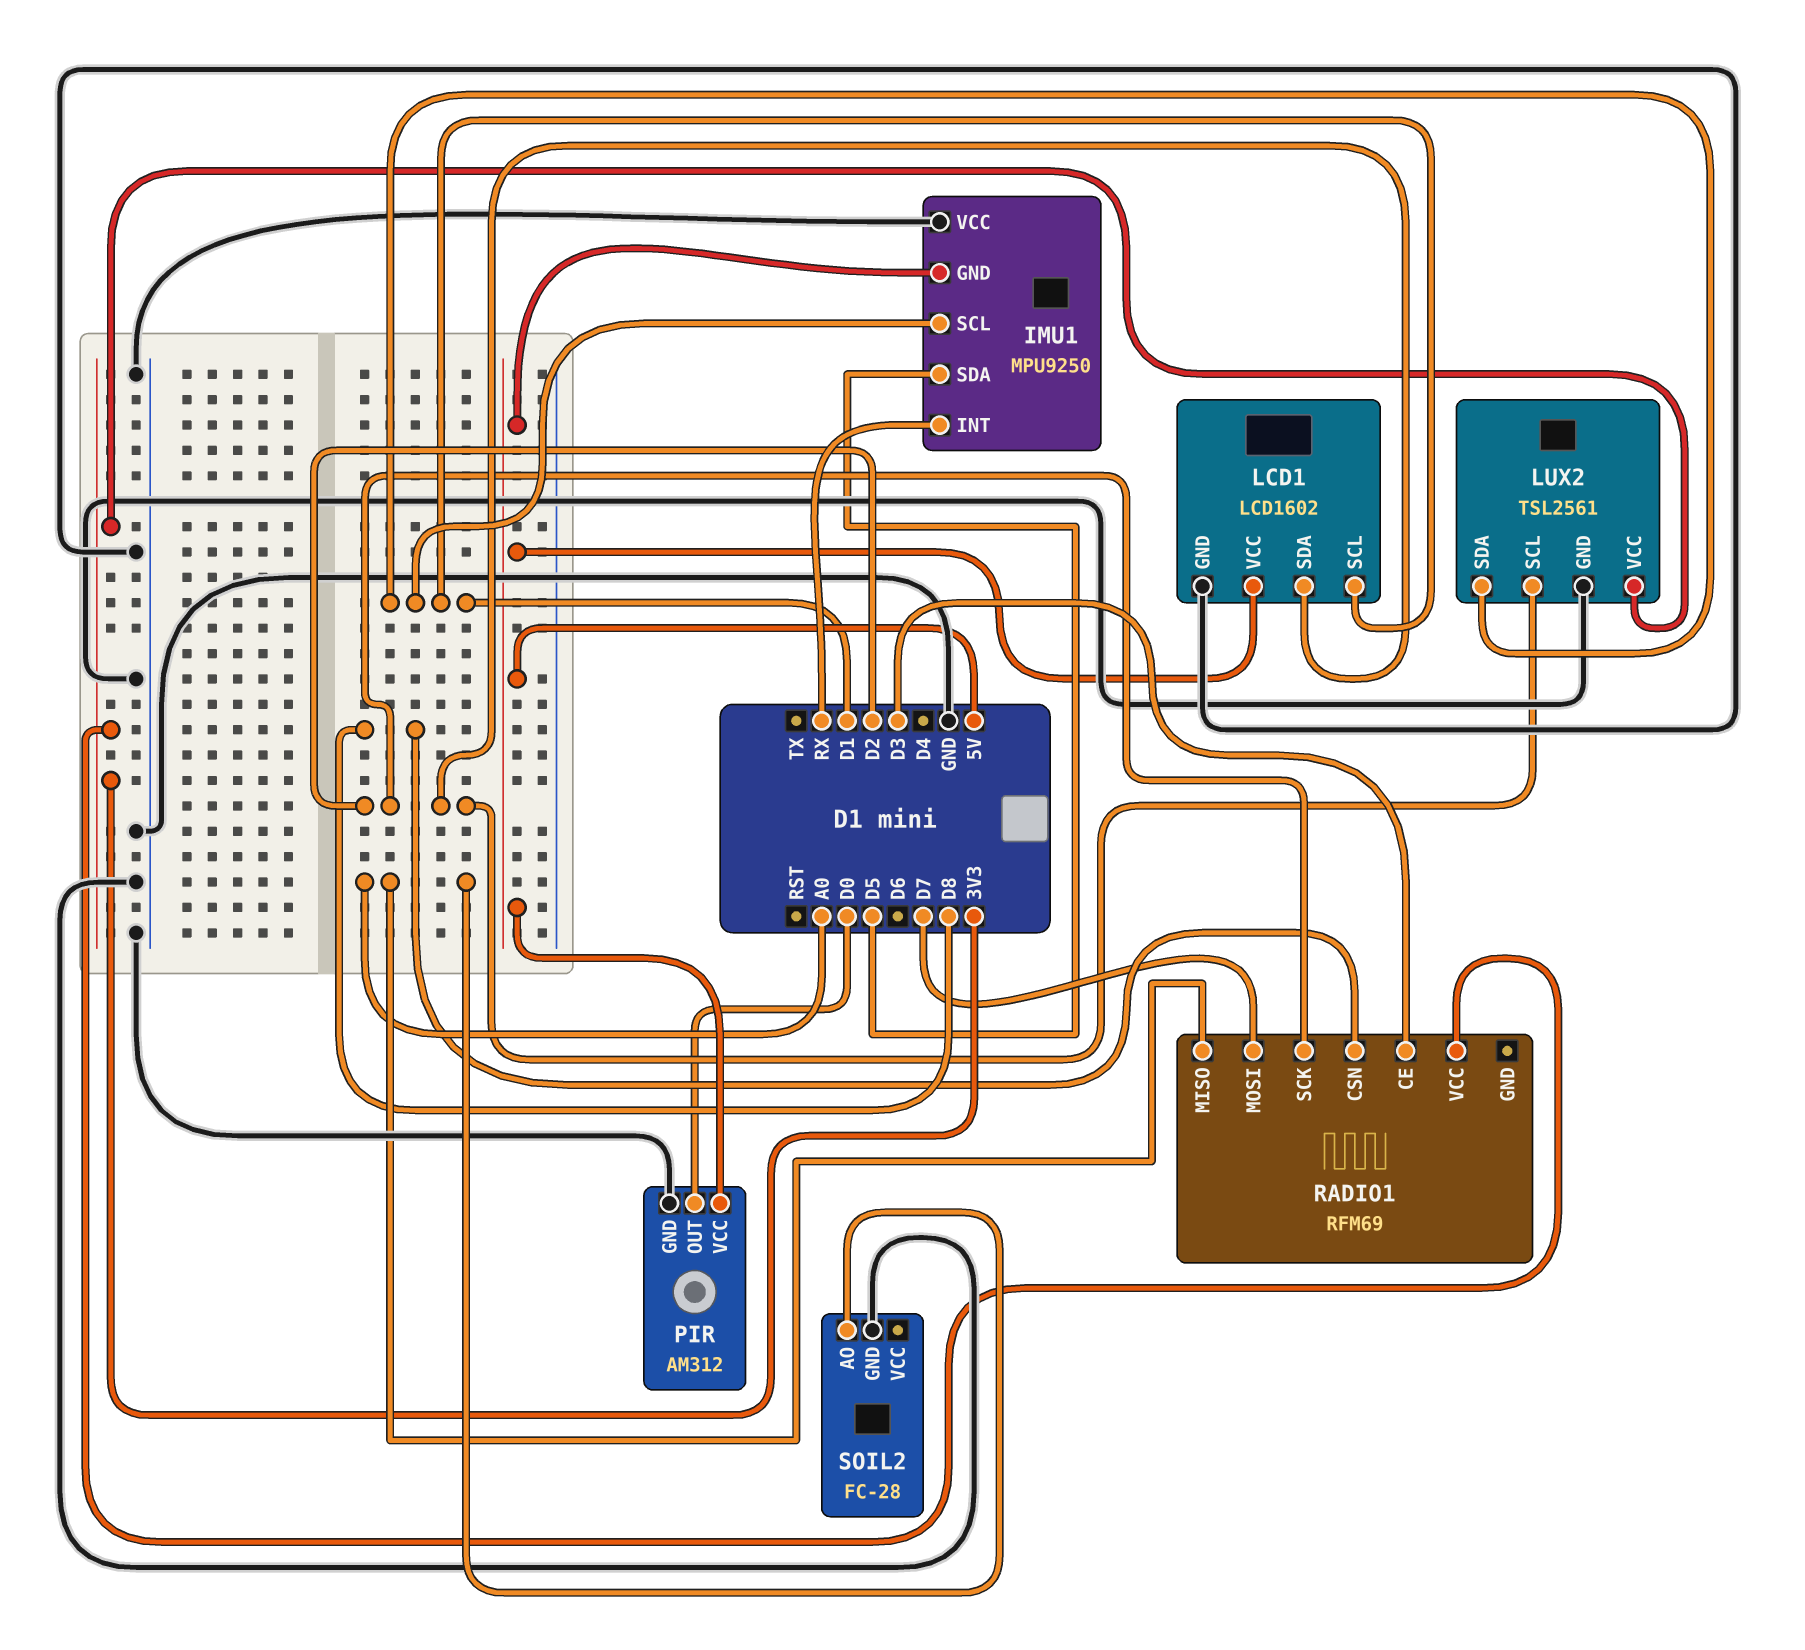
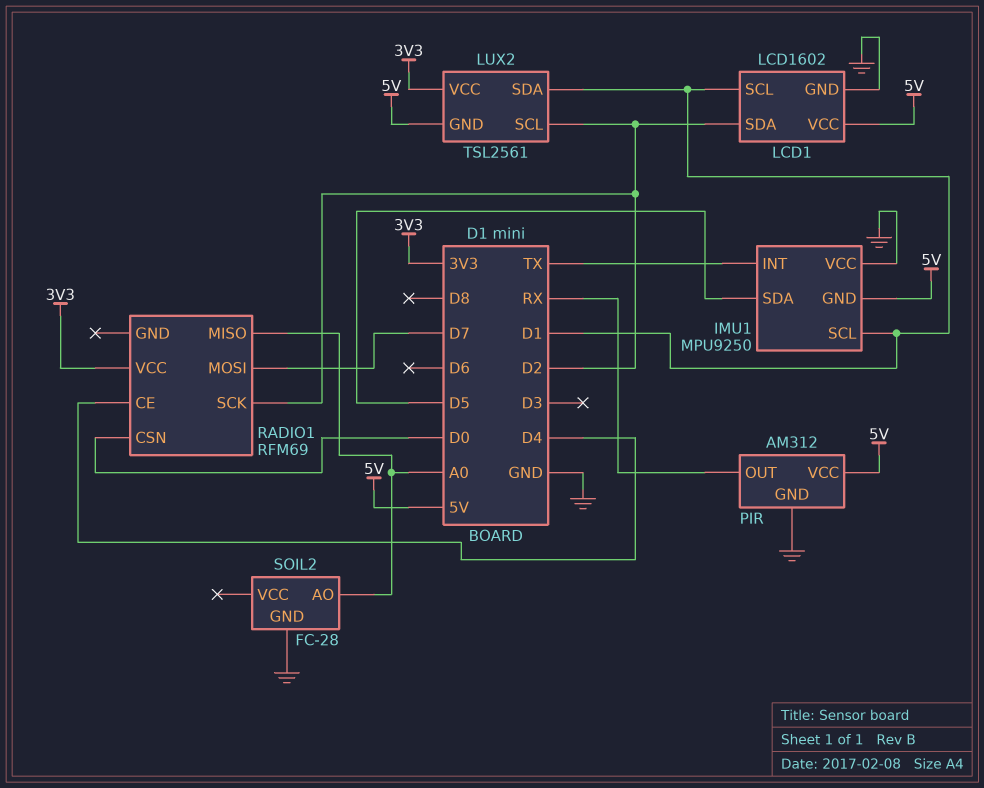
IMU1 pin INT: RX -> TX
LUX2 pin GND: GND -> 5V
PIR pin OUT: D0 -> RX
RADIO1 pin CE: D3 -> D4
RADIO1 pin CSN: D8 -> D0

